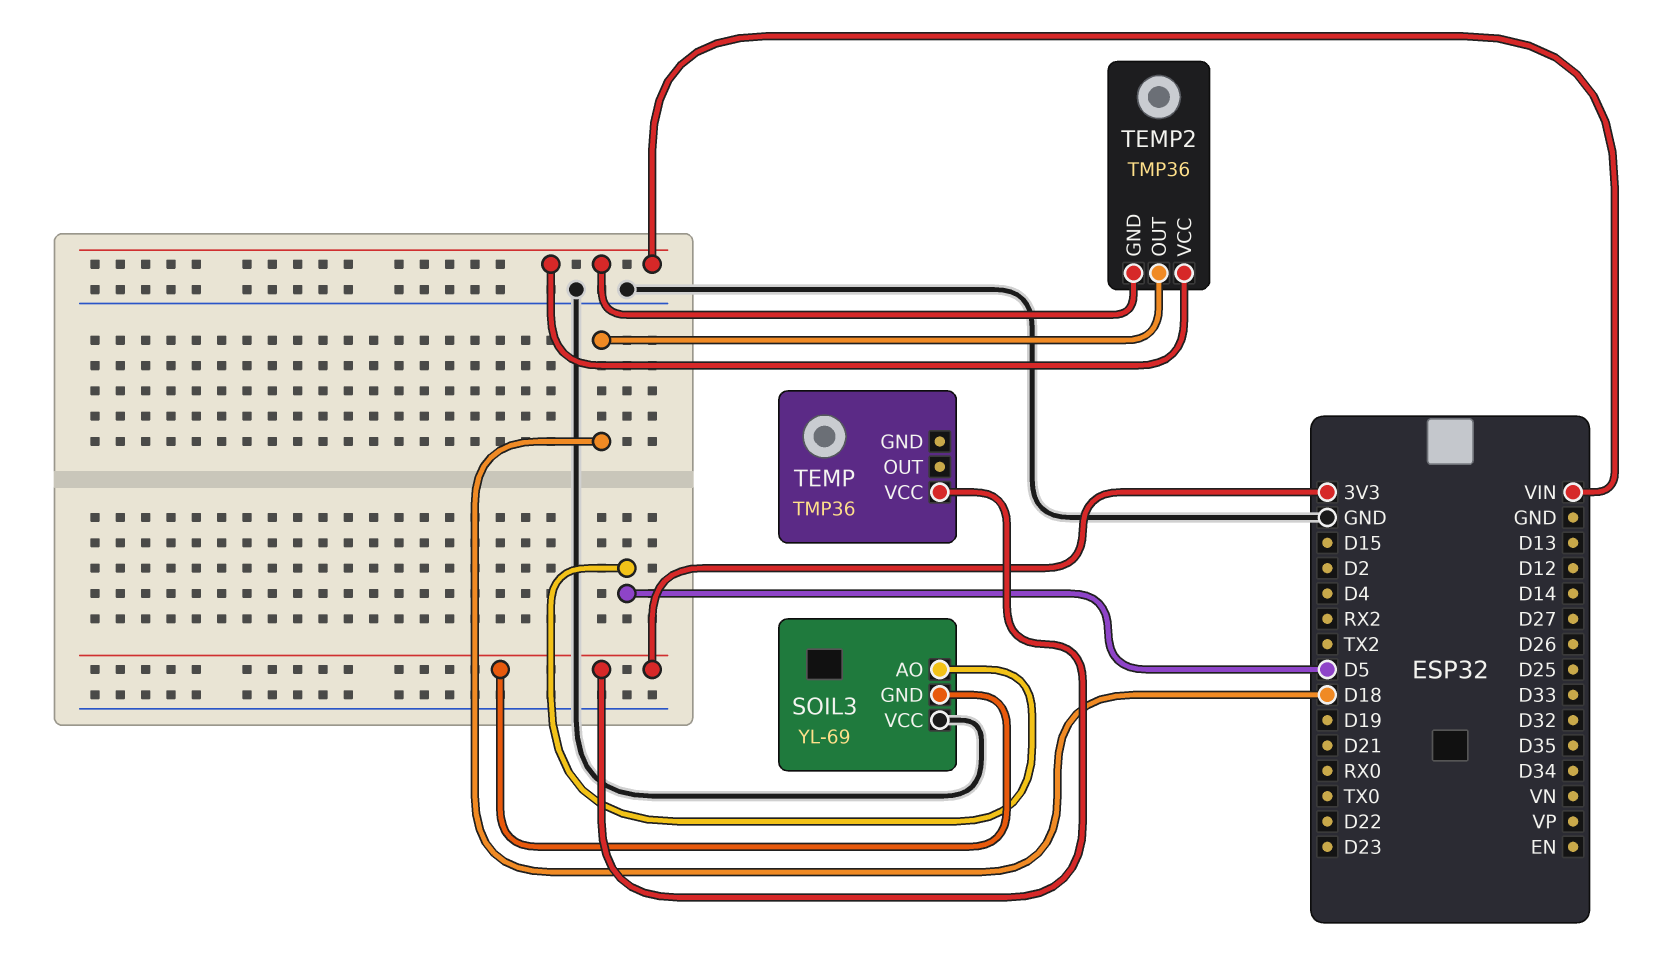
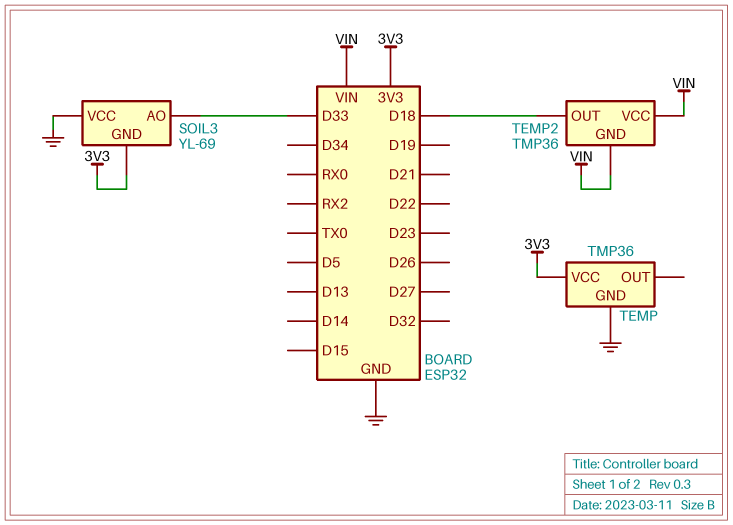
SOIL3 pin AO: D5 -> D33
TEMP pin GND: none -> GND

